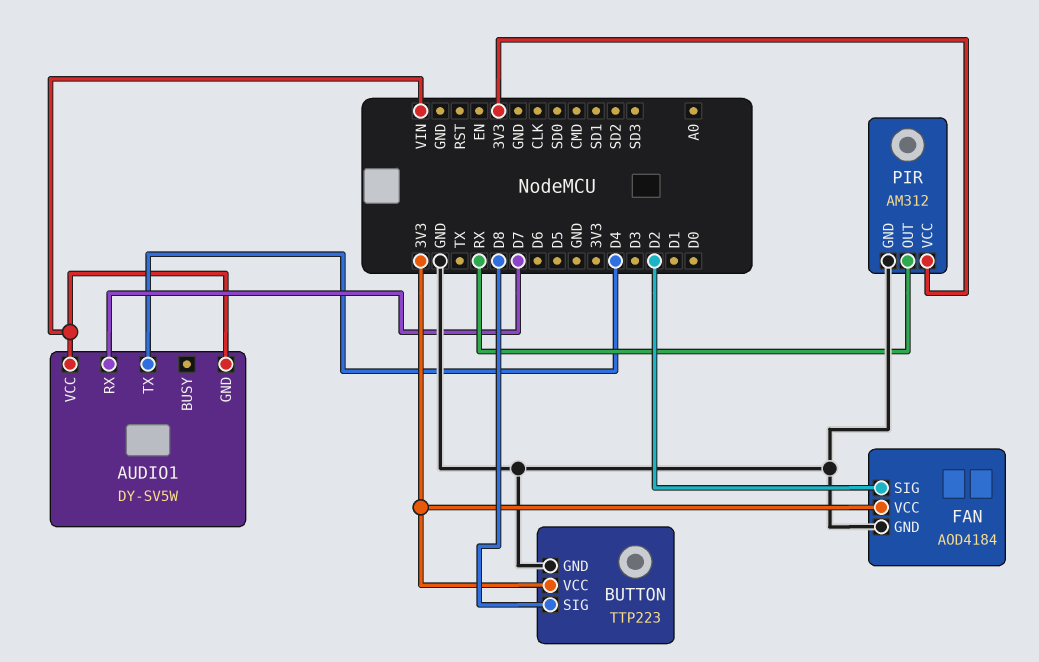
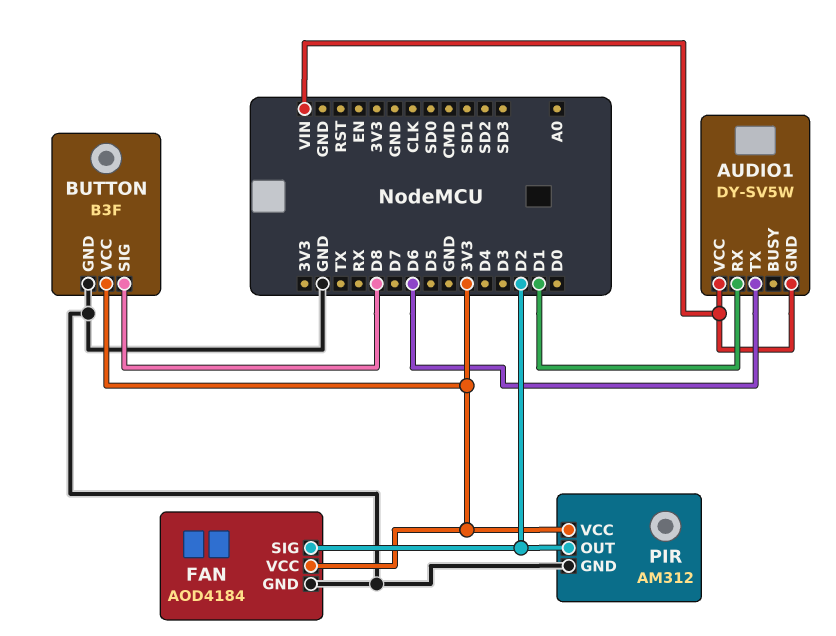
AUDIO1 pin RX: D7 -> D1
AUDIO1 pin TX: D4 -> D6
BUTTON: TTP223 -> B3F
PIR pin OUT: RX -> D2

